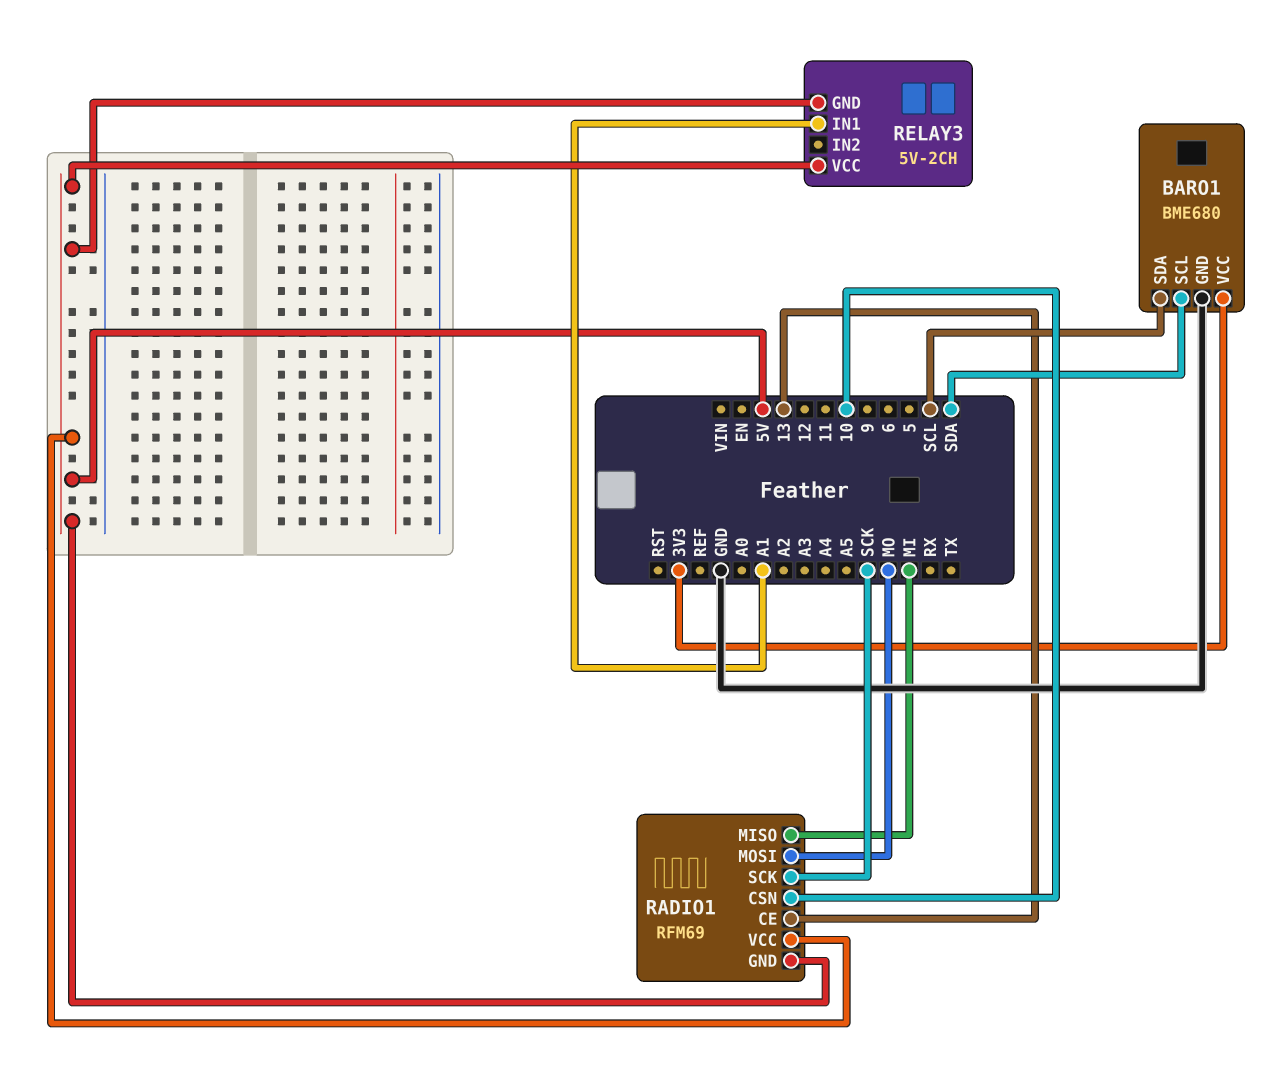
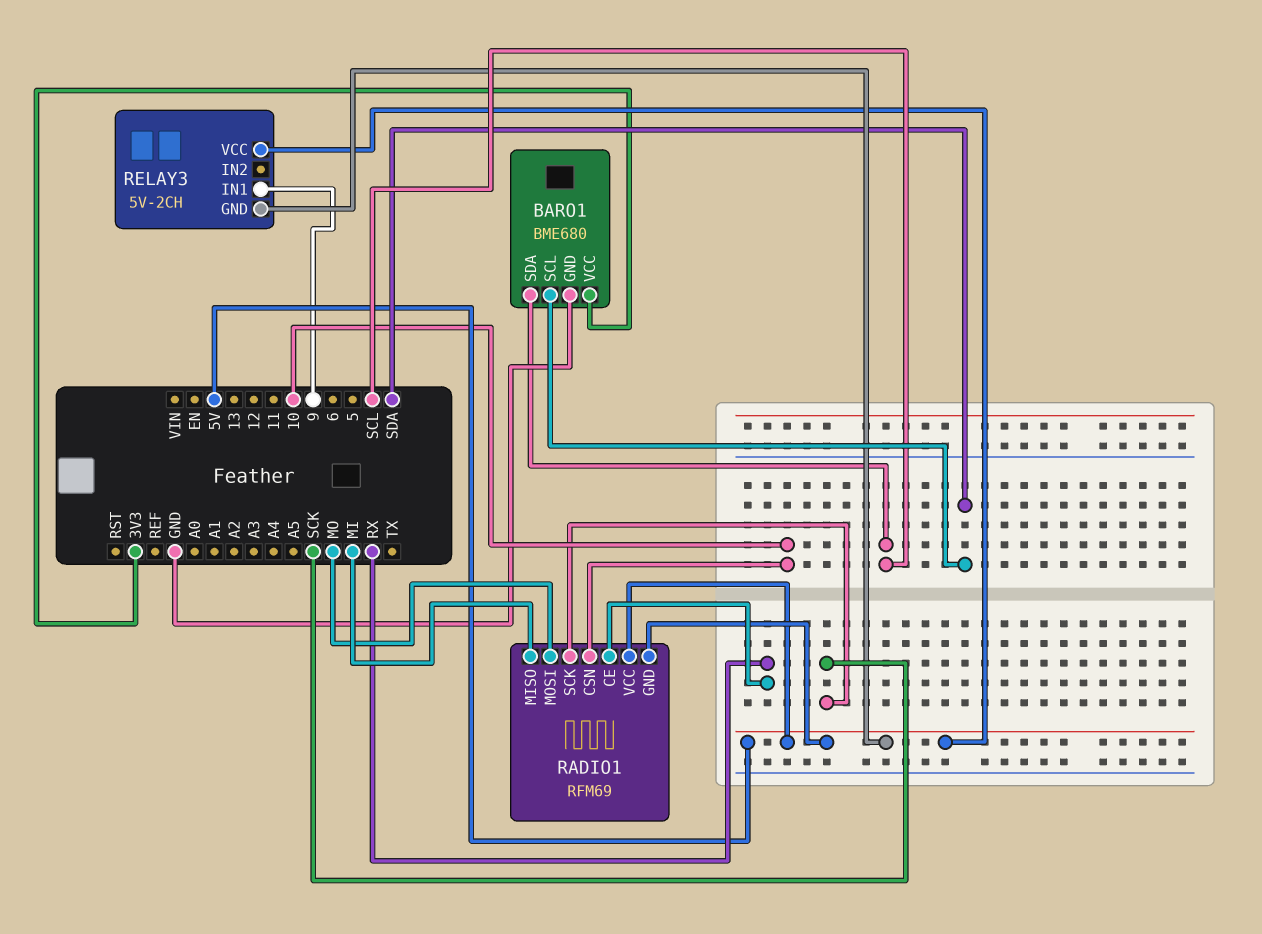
RADIO1 pin CE: 13 -> RX
RELAY3 pin IN1: A1 -> 9

